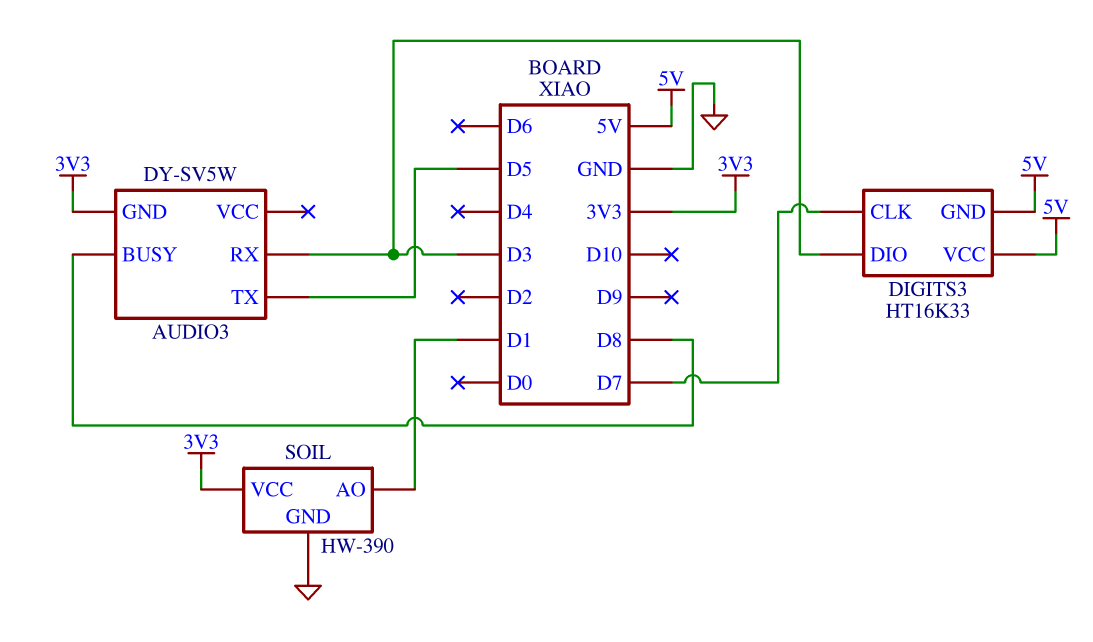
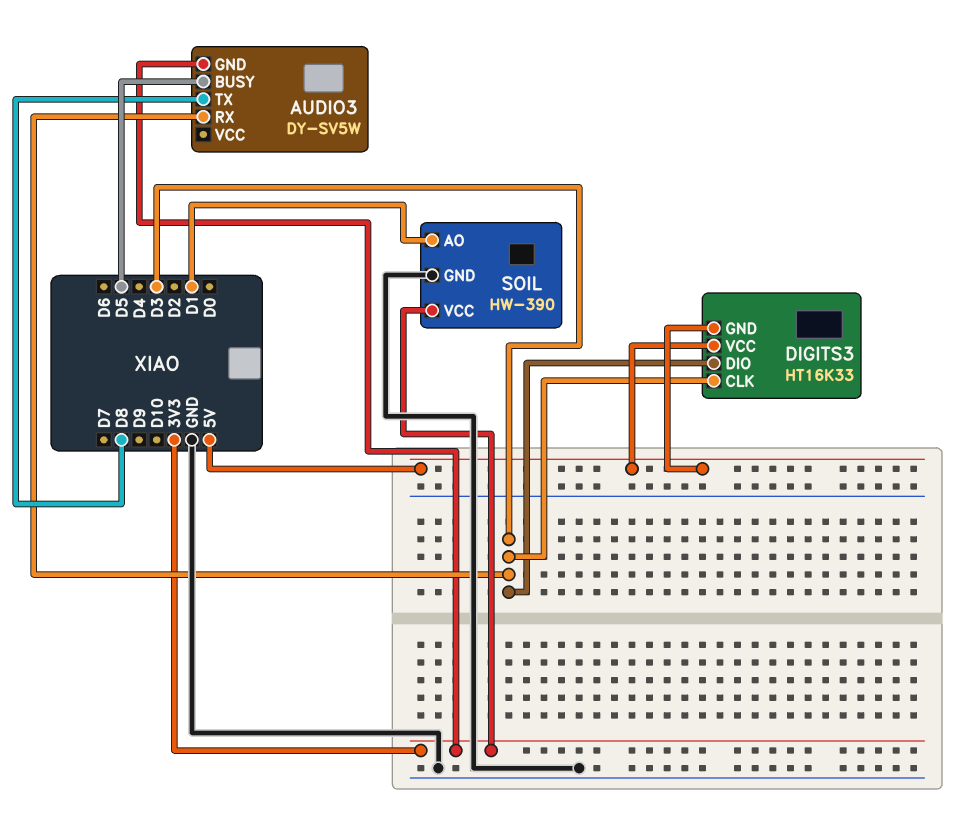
AUDIO3 pin BUSY: D8 -> D5
AUDIO3 pin TX: D5 -> D8
DIGITS3 pin CLK: D7 -> D3

